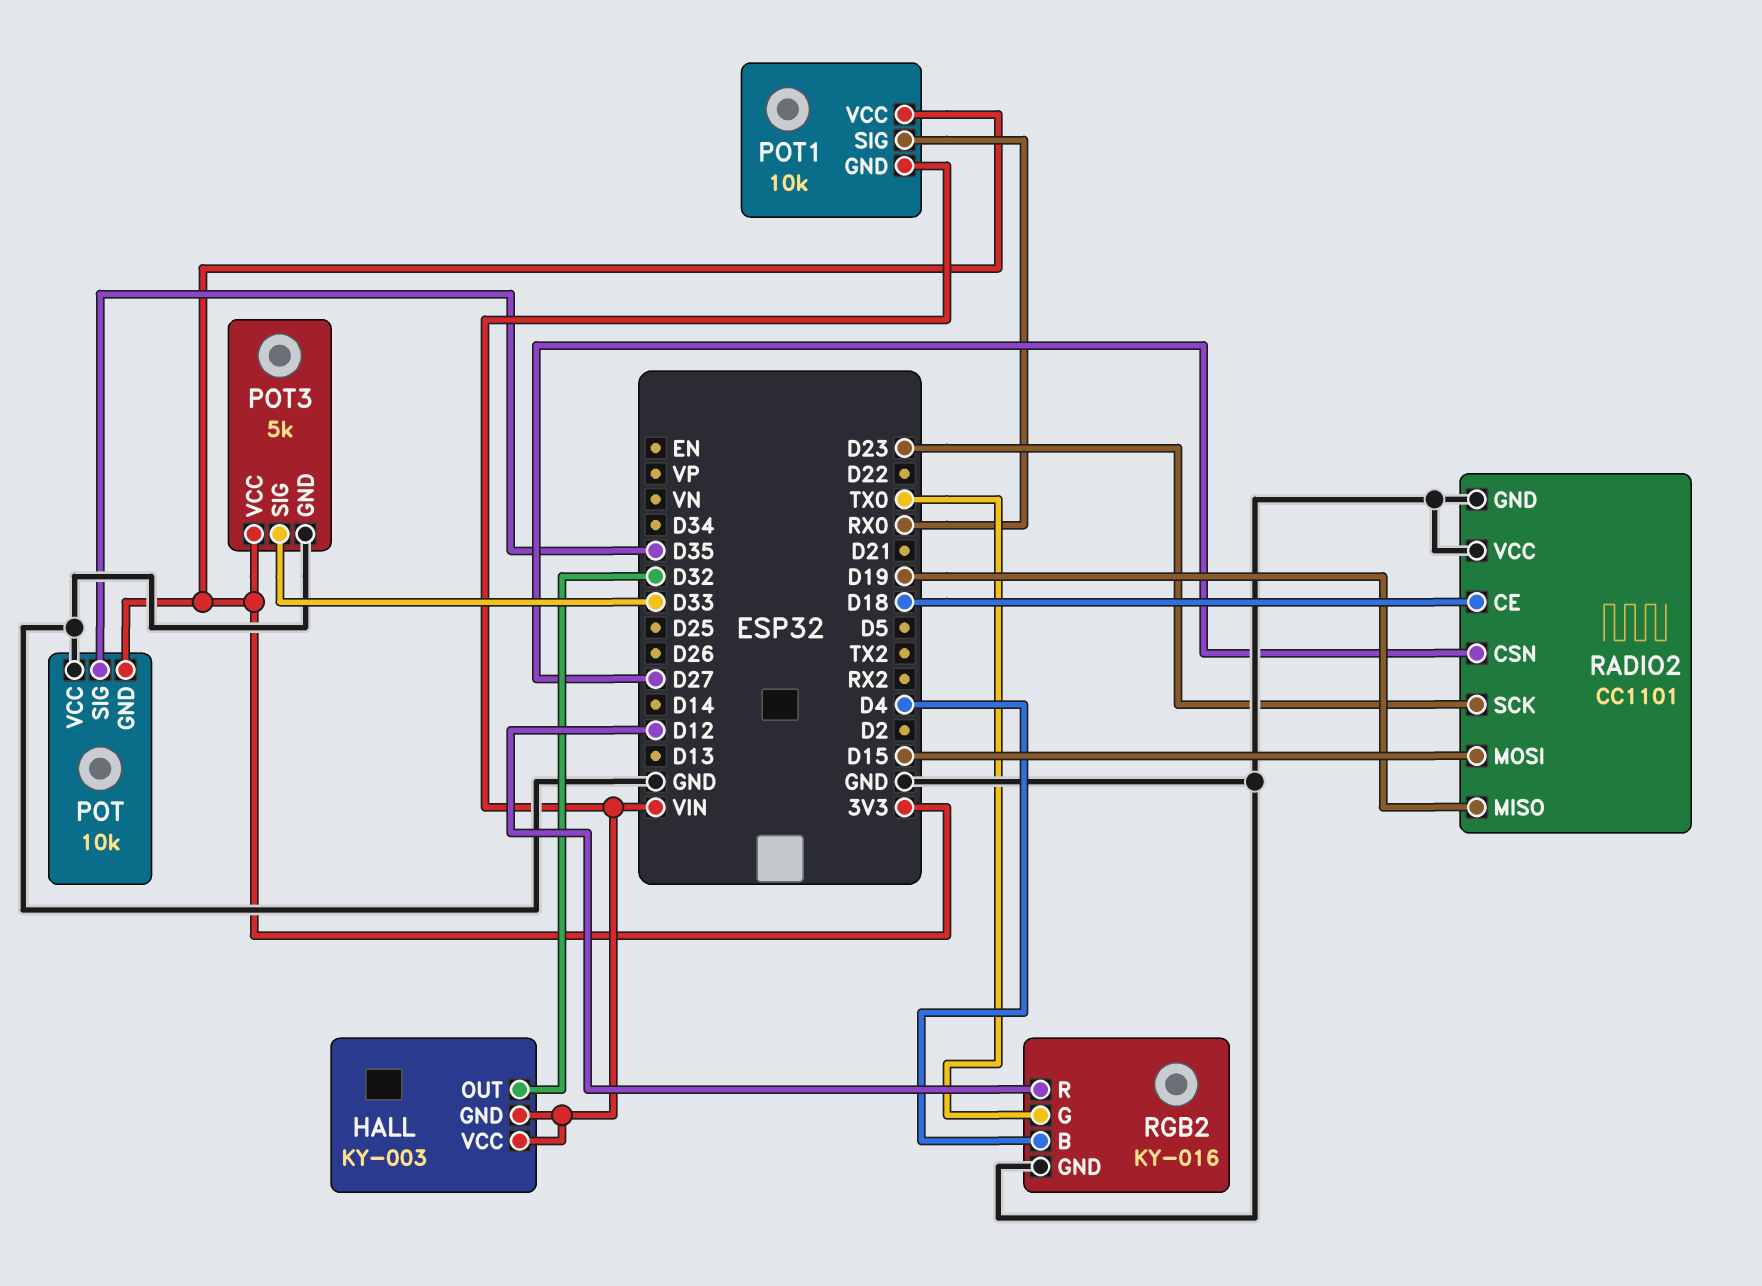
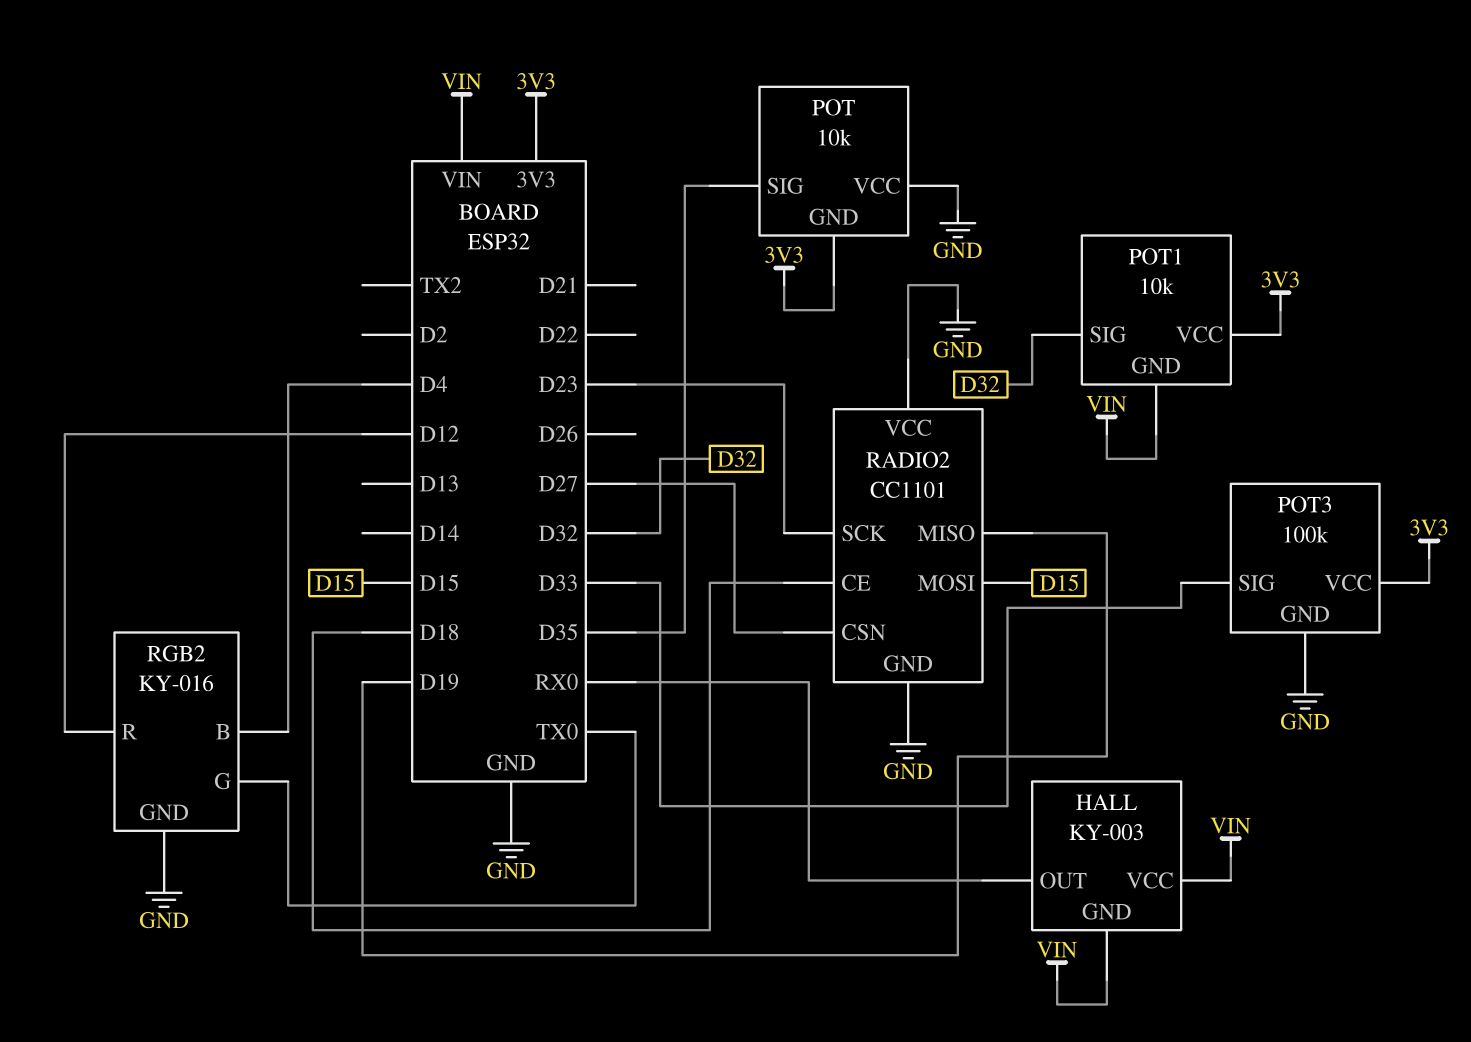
HALL pin OUT: D32 -> RX0
POT1 pin SIG: RX0 -> D32
POT3: 5k -> 100k

